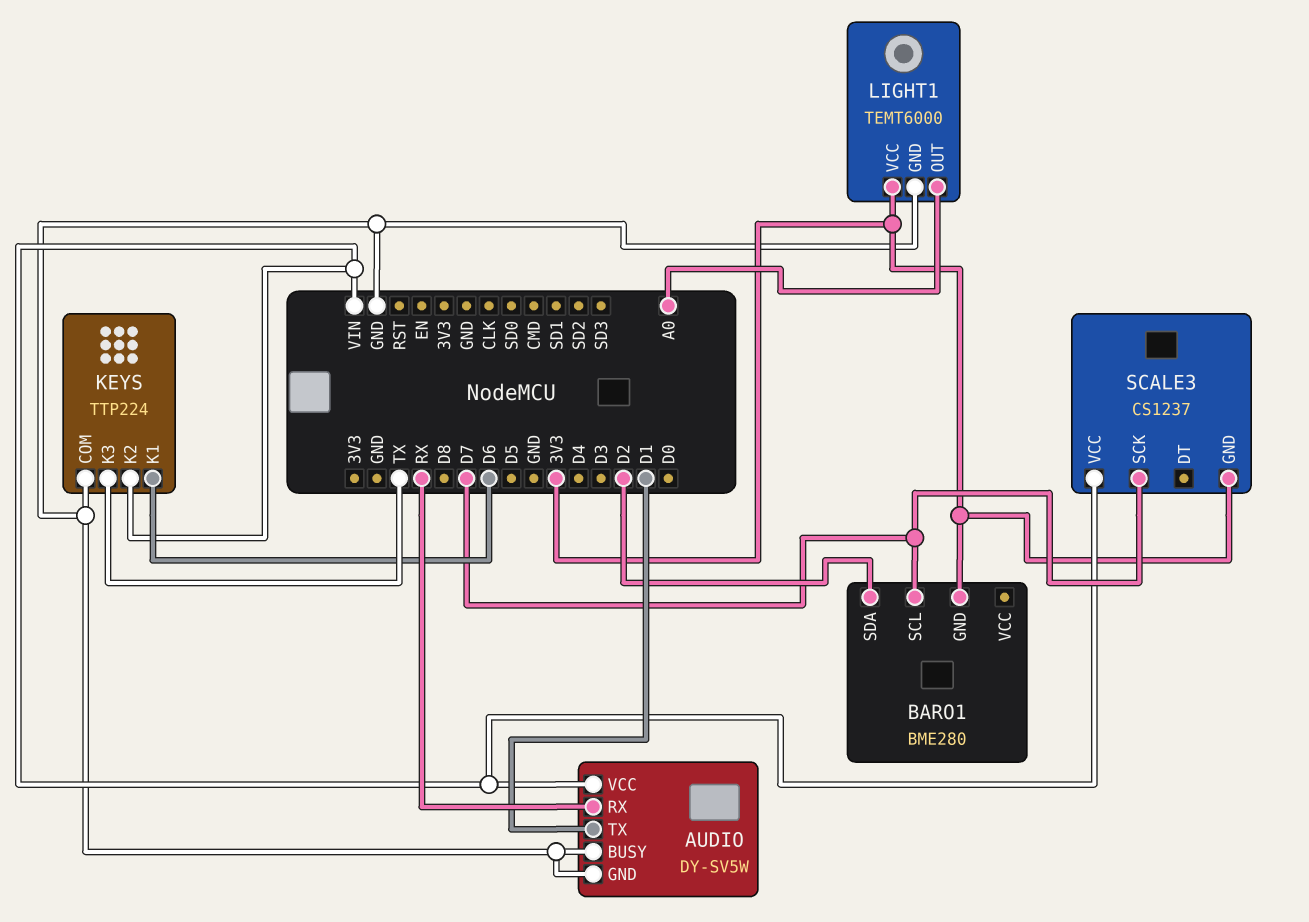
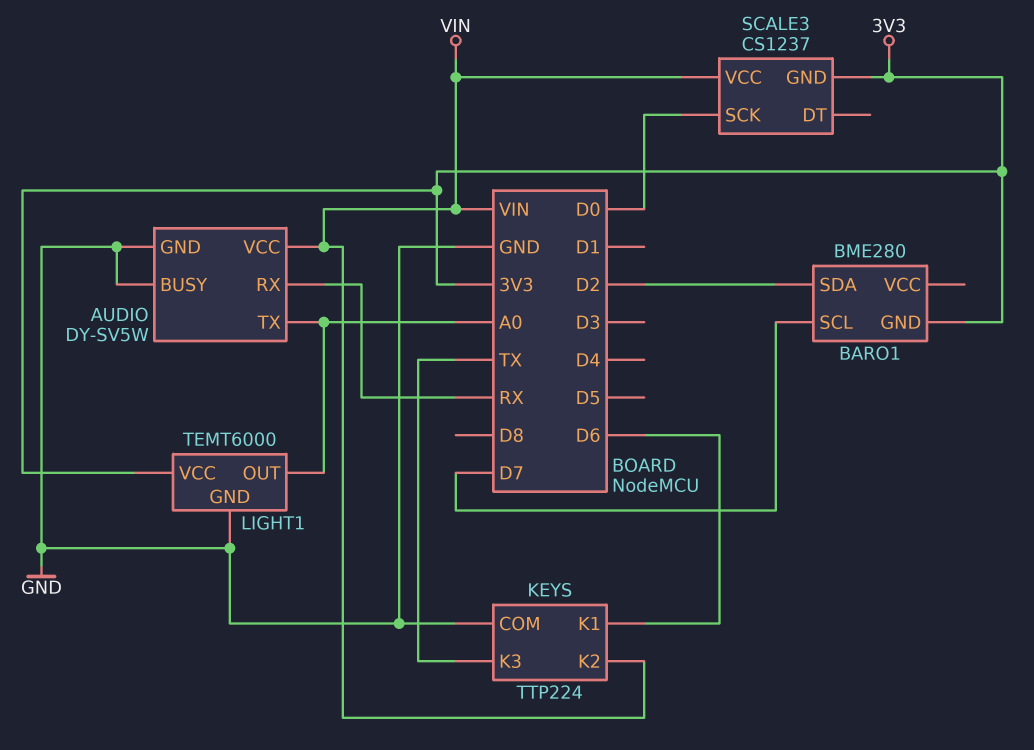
AUDIO pin TX: D1 -> A0
SCALE3 pin SCK: D7 -> D0

